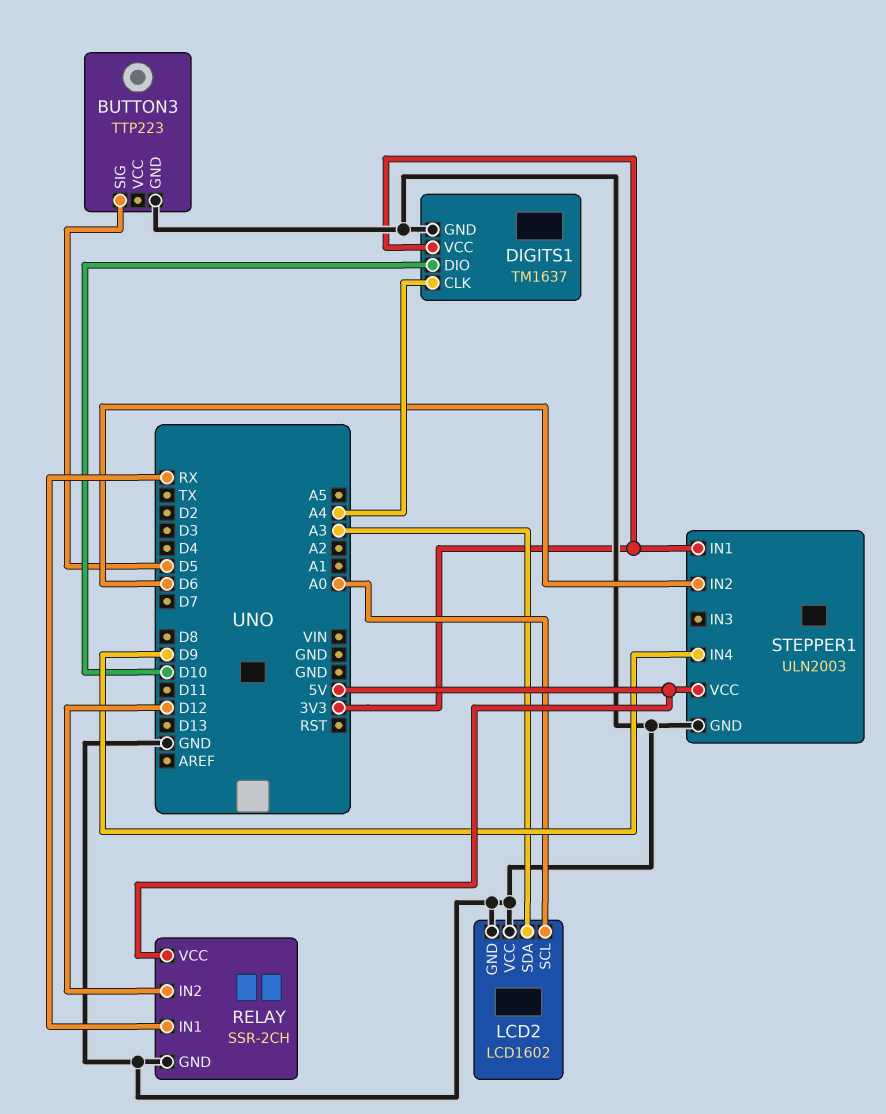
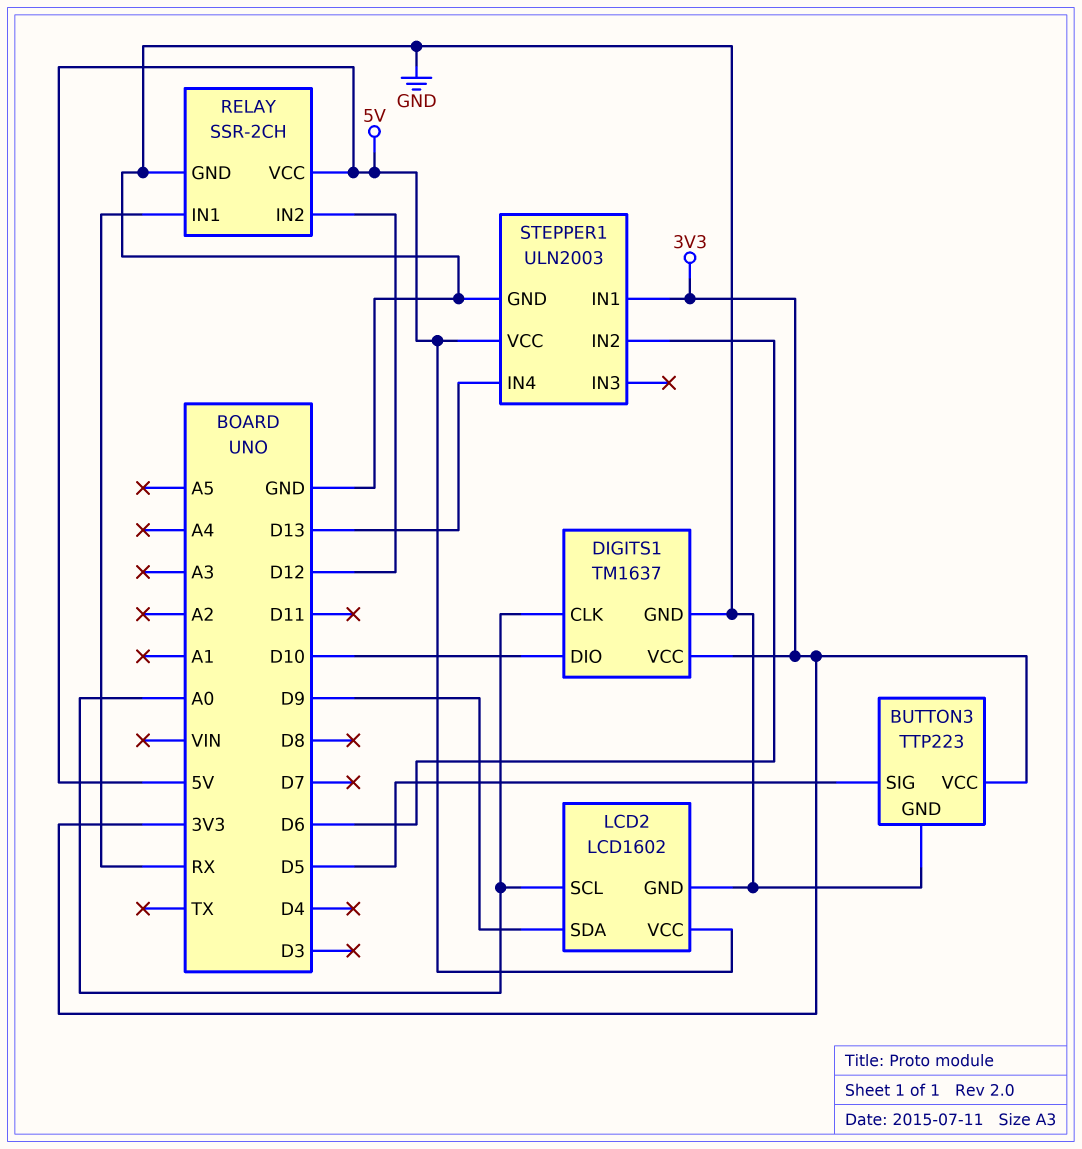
BUTTON3 pin VCC: none -> 3V3
DIGITS1 pin CLK: A4 -> A0
LCD2 pin SDA: A3 -> D9
LCD2 pin VCC: GND -> 5V
STEPPER1 pin IN4: D9 -> D13

